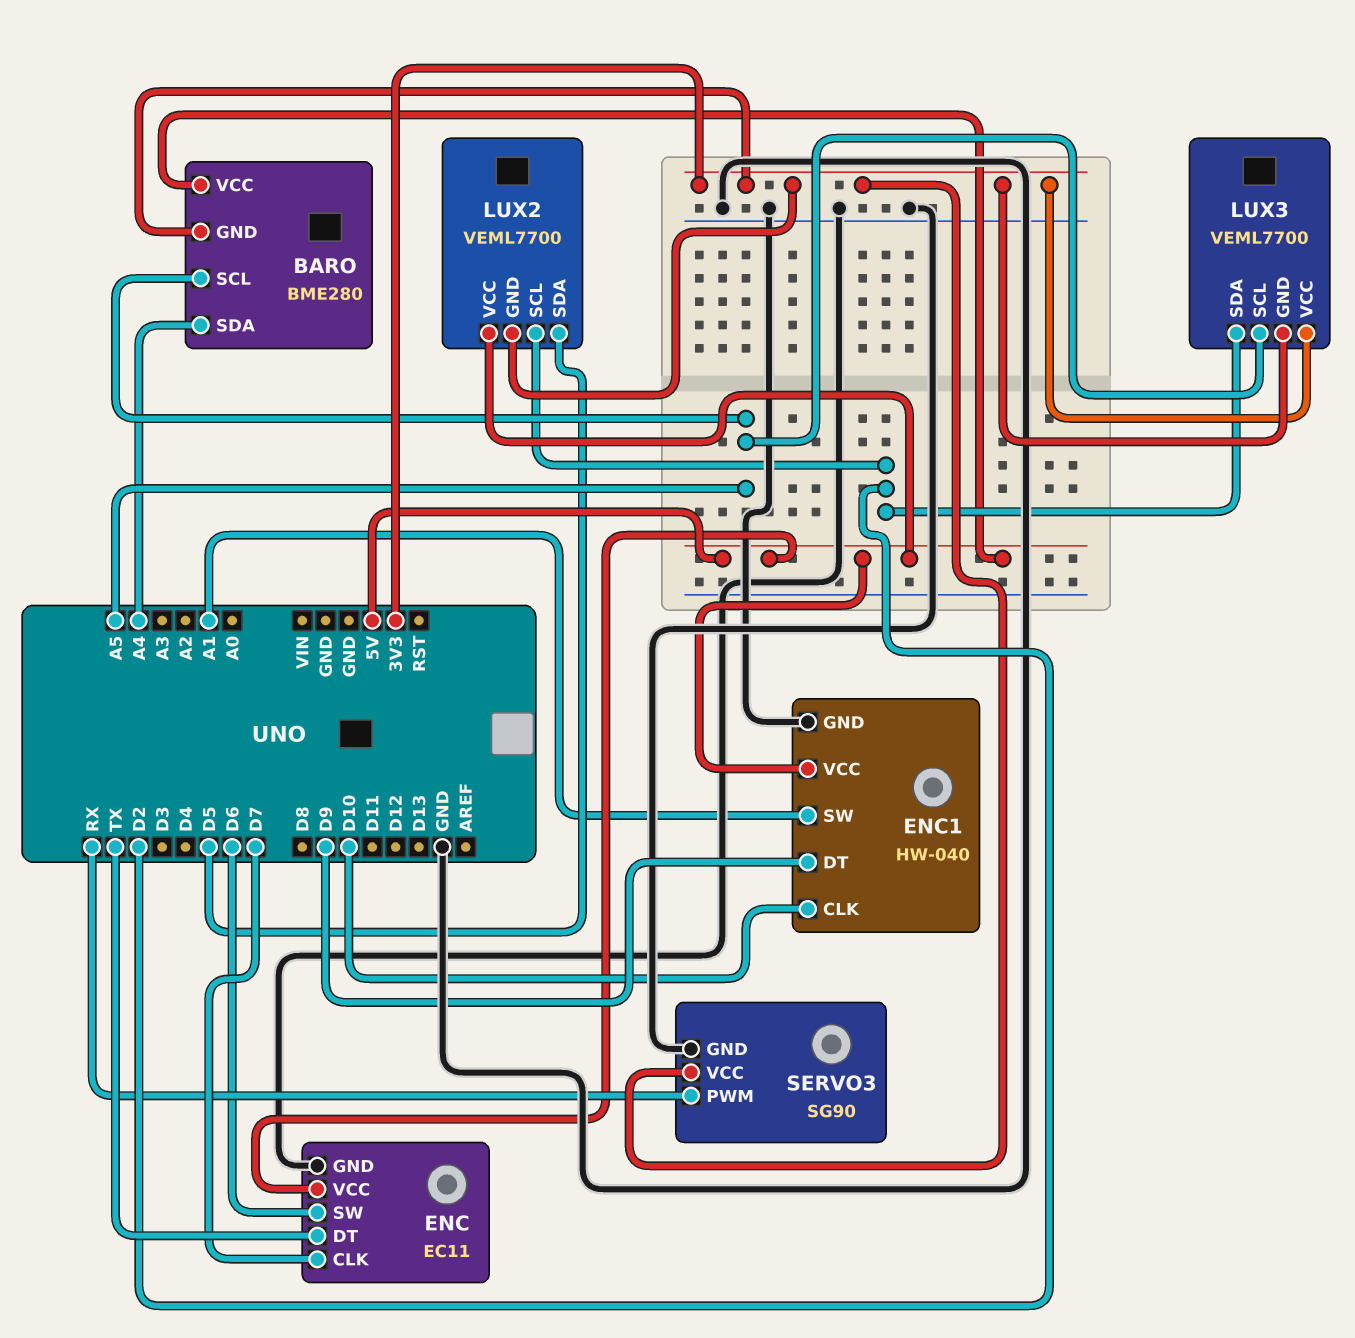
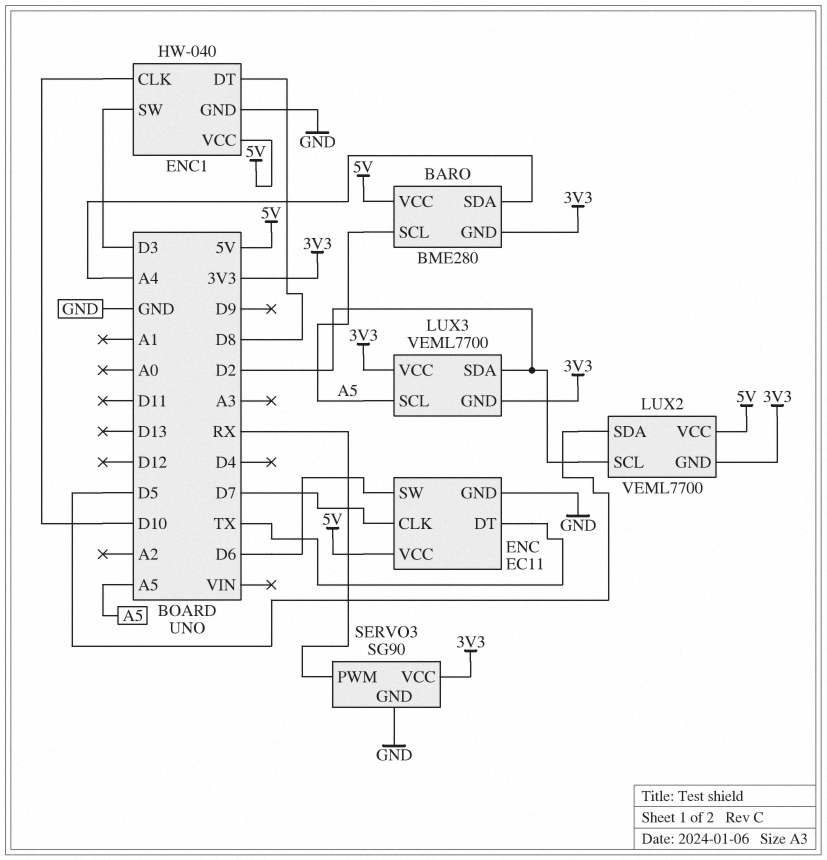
ENC1 pin DT: D9 -> D8
ENC1 pin SW: A1 -> D3

